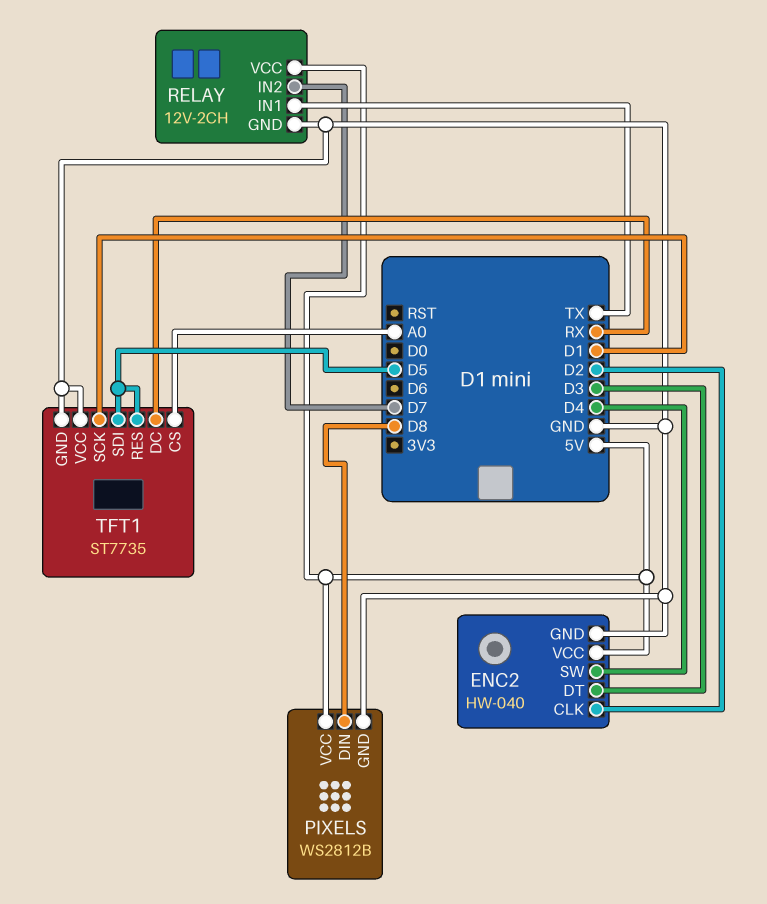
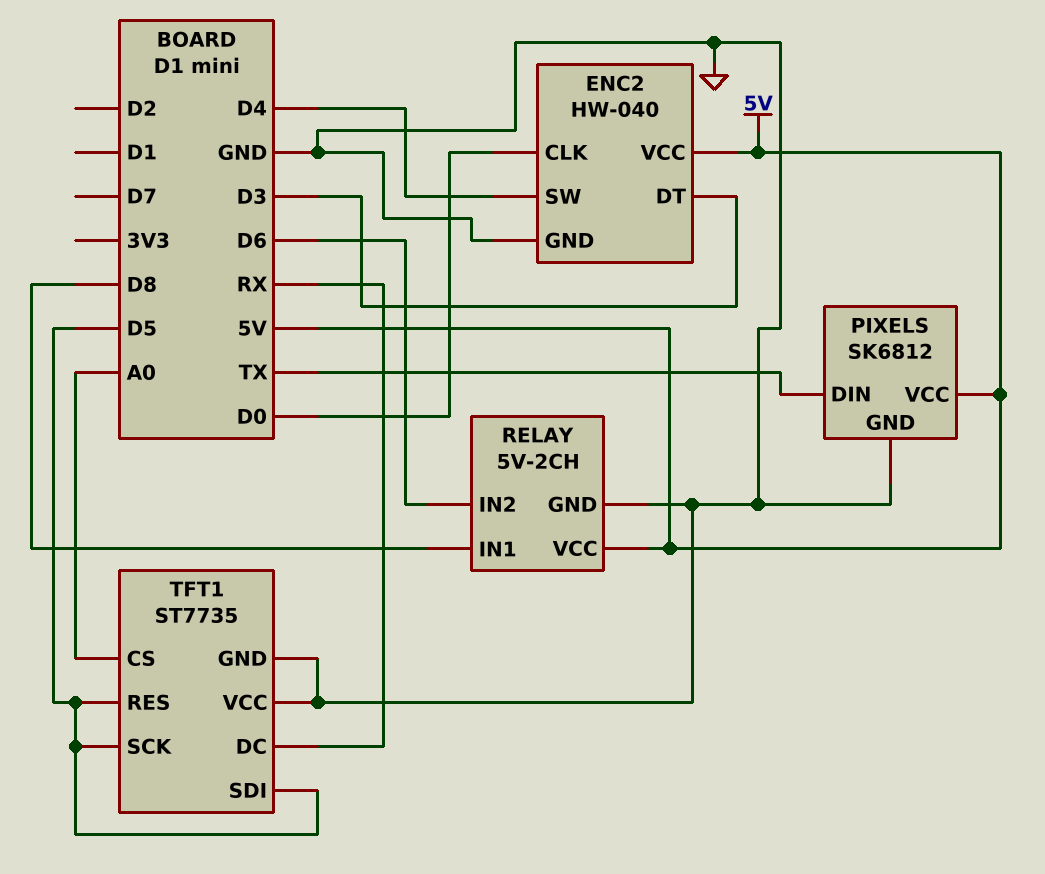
ENC2 pin CLK: D2 -> D0
PIXELS: WS2812B -> SK6812
PIXELS pin DIN: D8 -> TX
RELAY: 12V-2CH -> 5V-2CH
RELAY pin IN1: TX -> D8
RELAY pin IN2: D7 -> D6
TFT1 pin SCK: D1 -> D5

